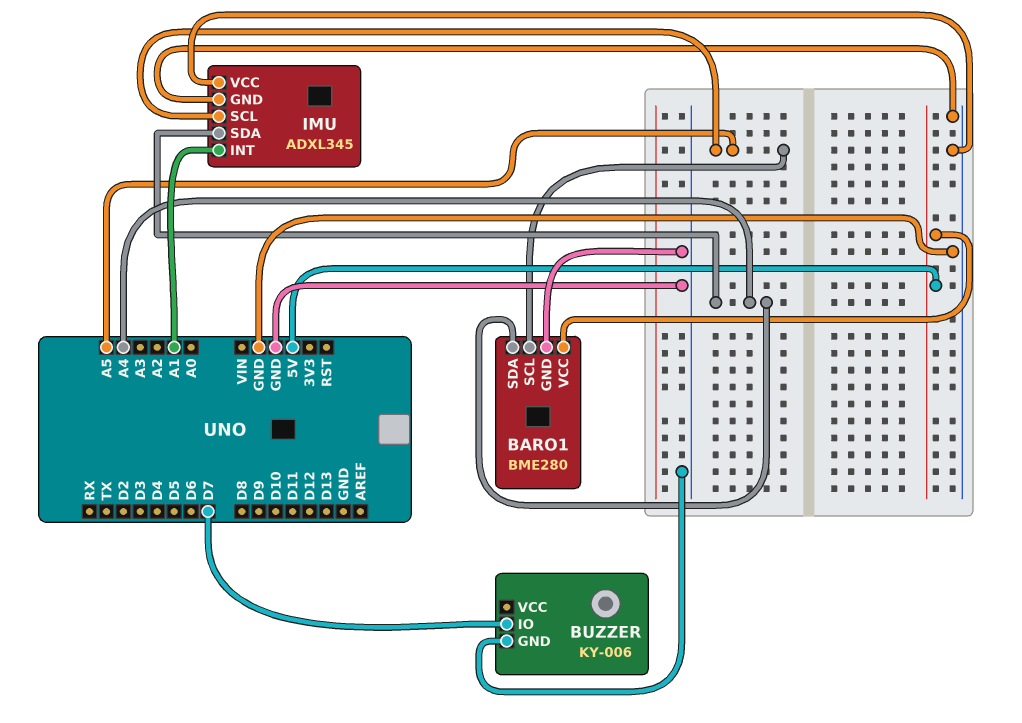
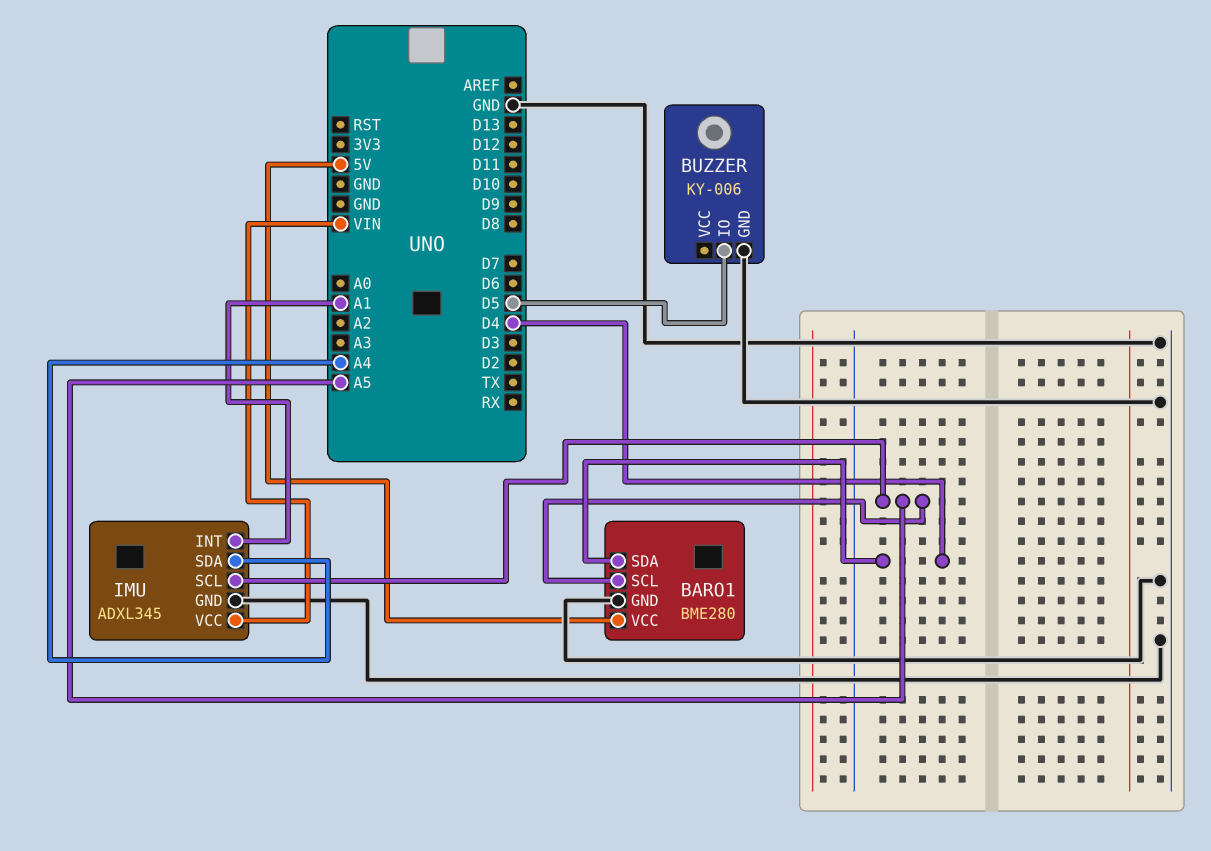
BARO1 pin SDA: A4 -> D4
BUZZER pin IO: D7 -> D5
IMU pin VCC: GND -> VIN

